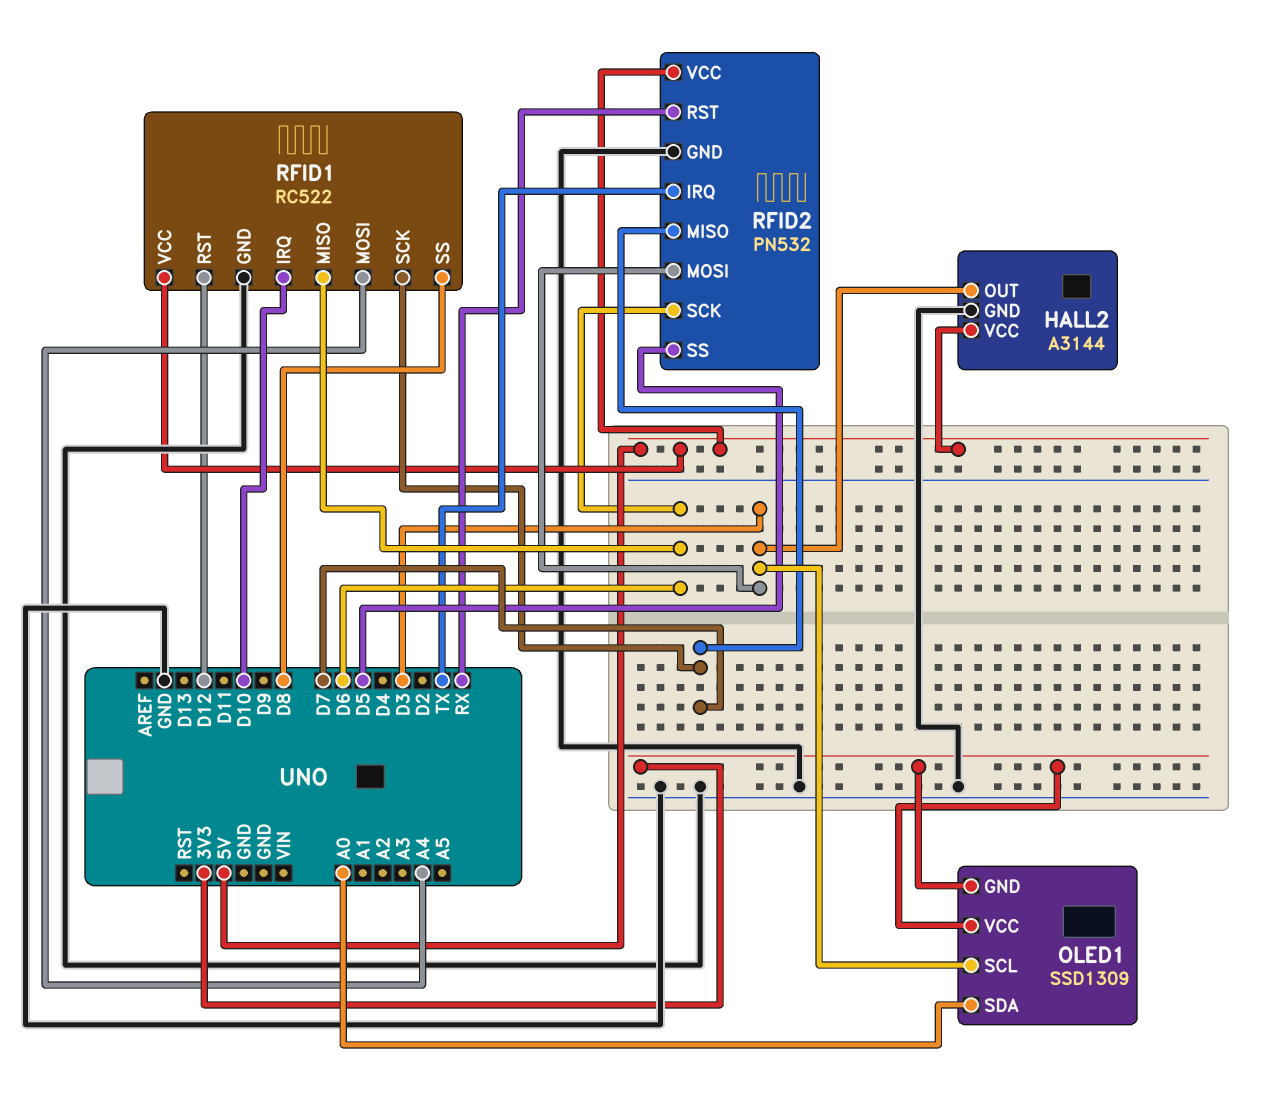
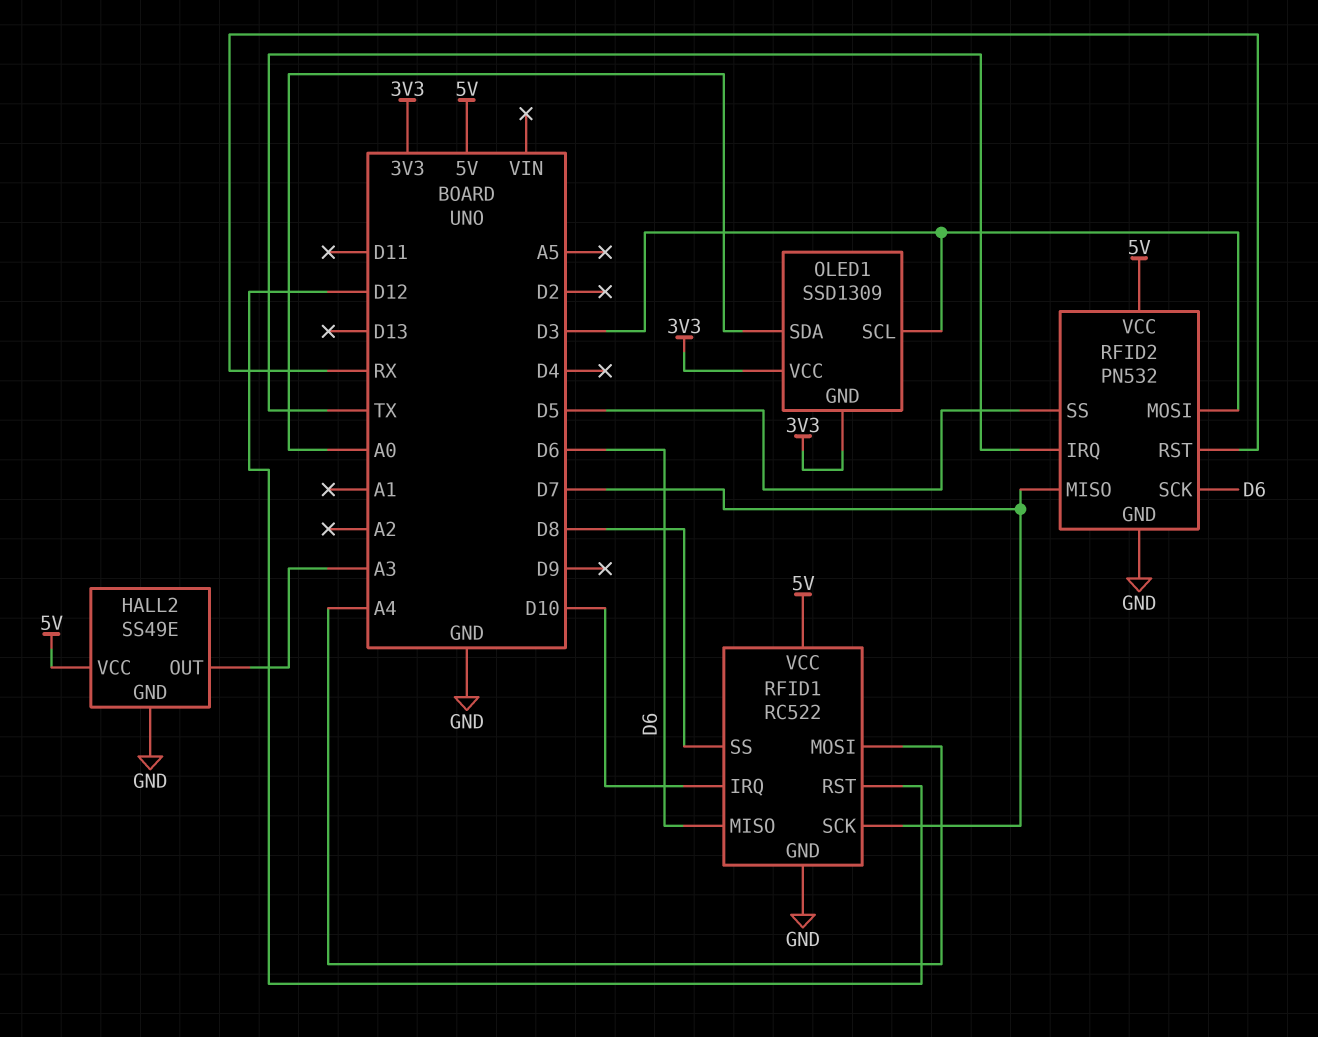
HALL2: A3144 -> SS49E
HALL2 pin OUT: D3 -> A3

